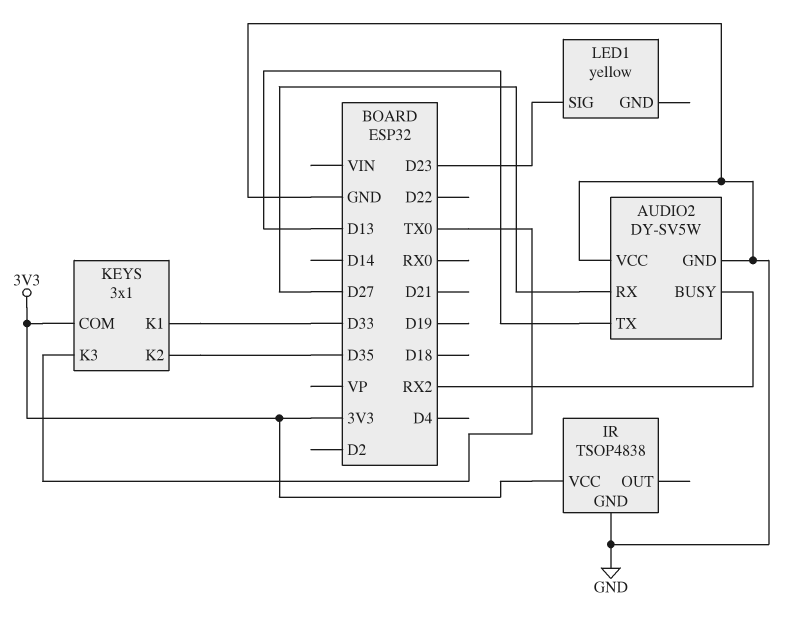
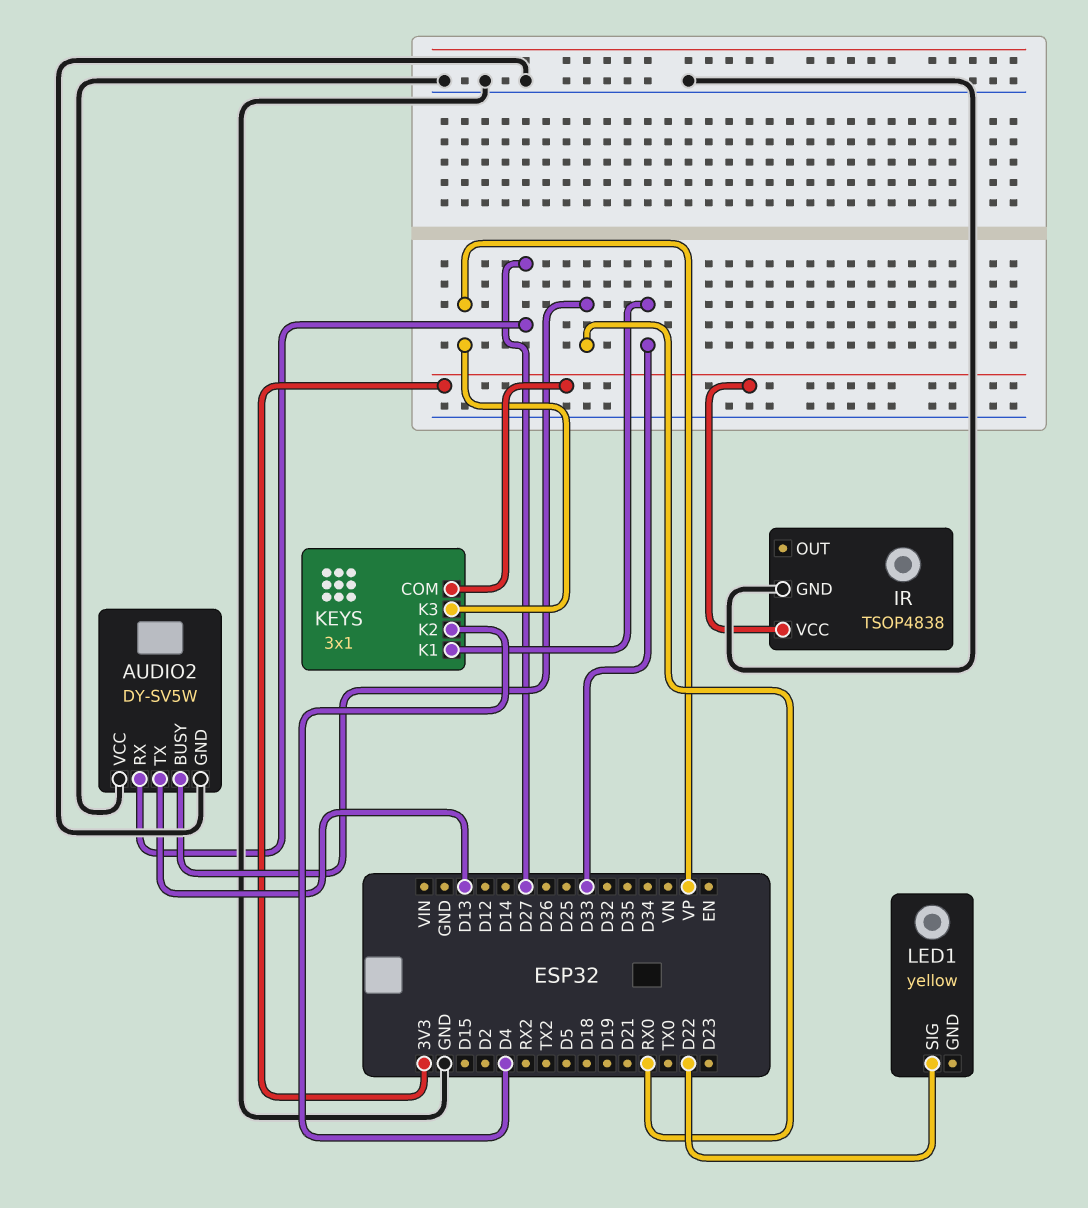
AUDIO2 pin BUSY: RX2 -> RX0
KEYS pin K2: D35 -> D4
KEYS pin K3: TX0 -> VP
LED1 pin SIG: D23 -> D22

